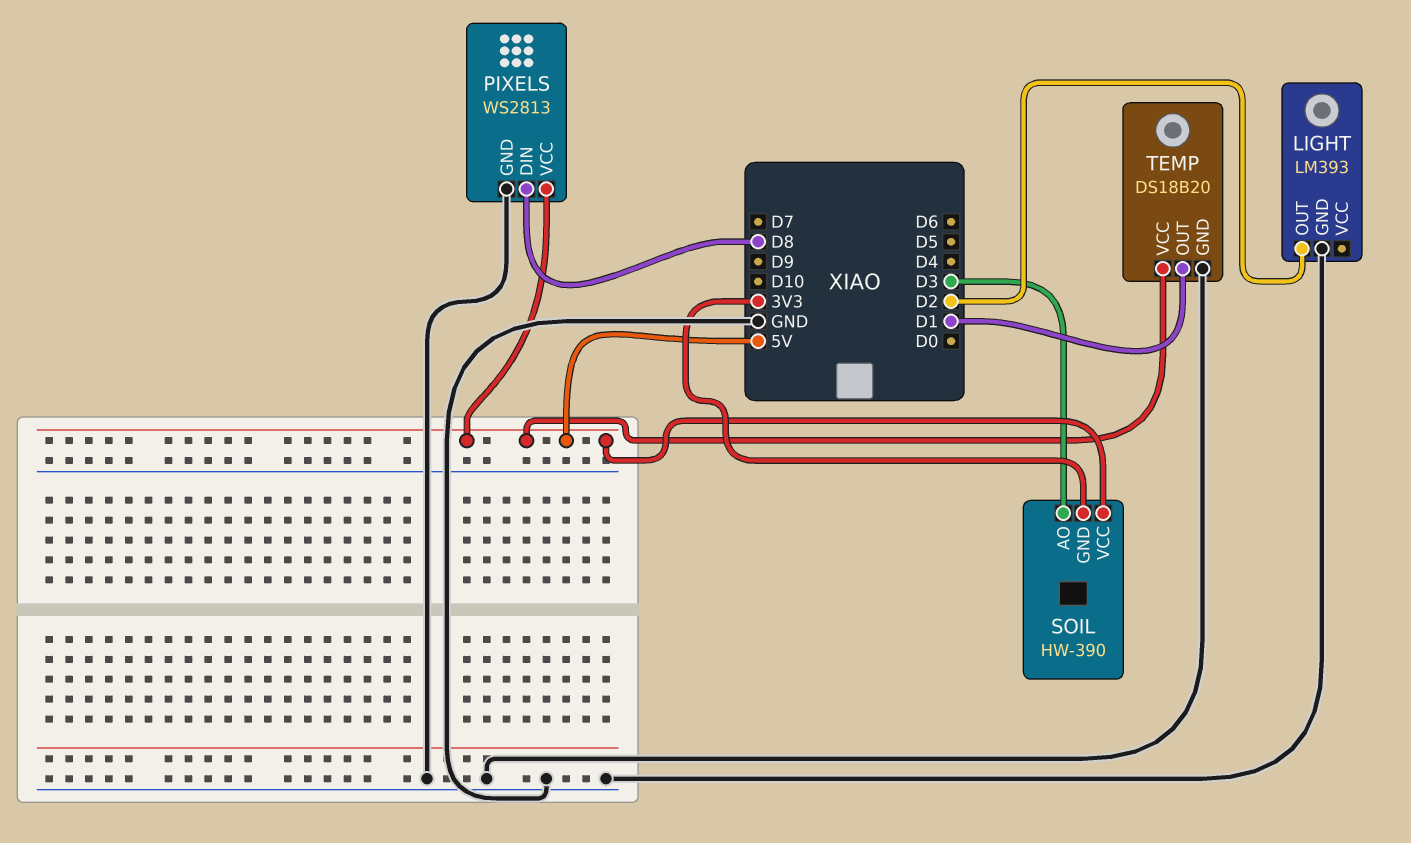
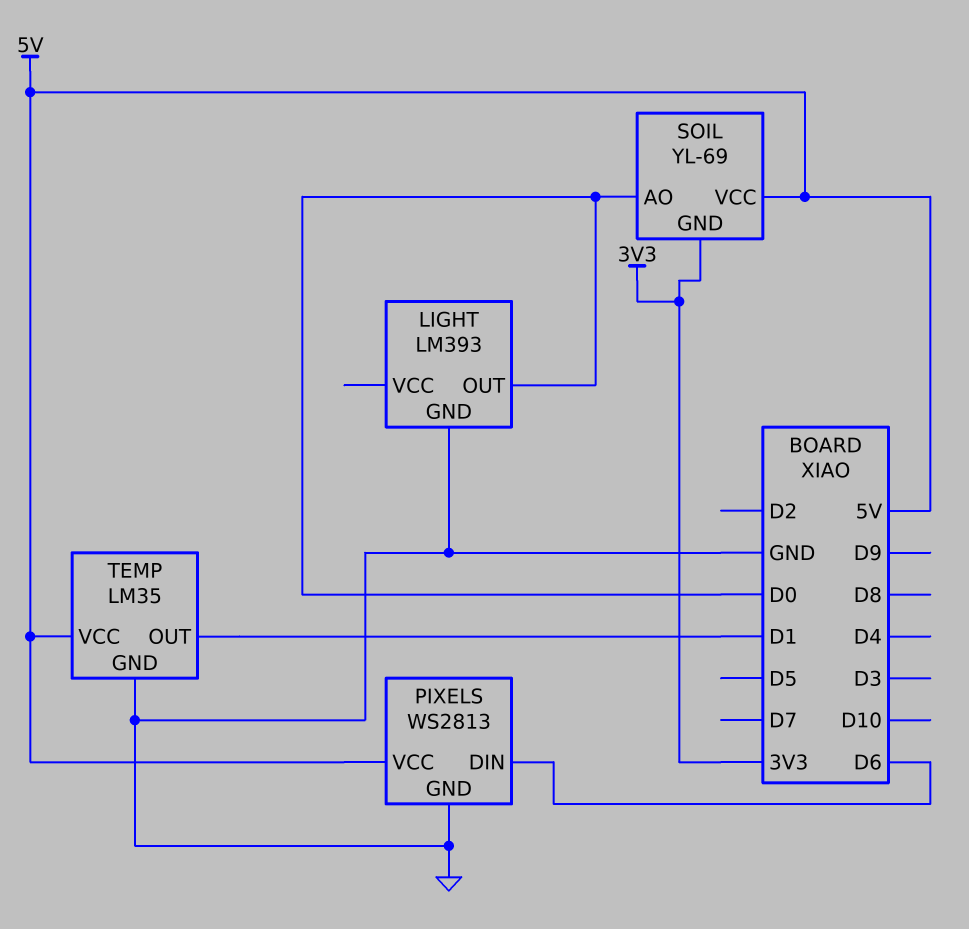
LIGHT pin OUT: D2 -> D0
PIXELS pin DIN: D8 -> D6
SOIL: HW-390 -> YL-69
SOIL pin AO: D3 -> D0
TEMP: DS18B20 -> LM35

